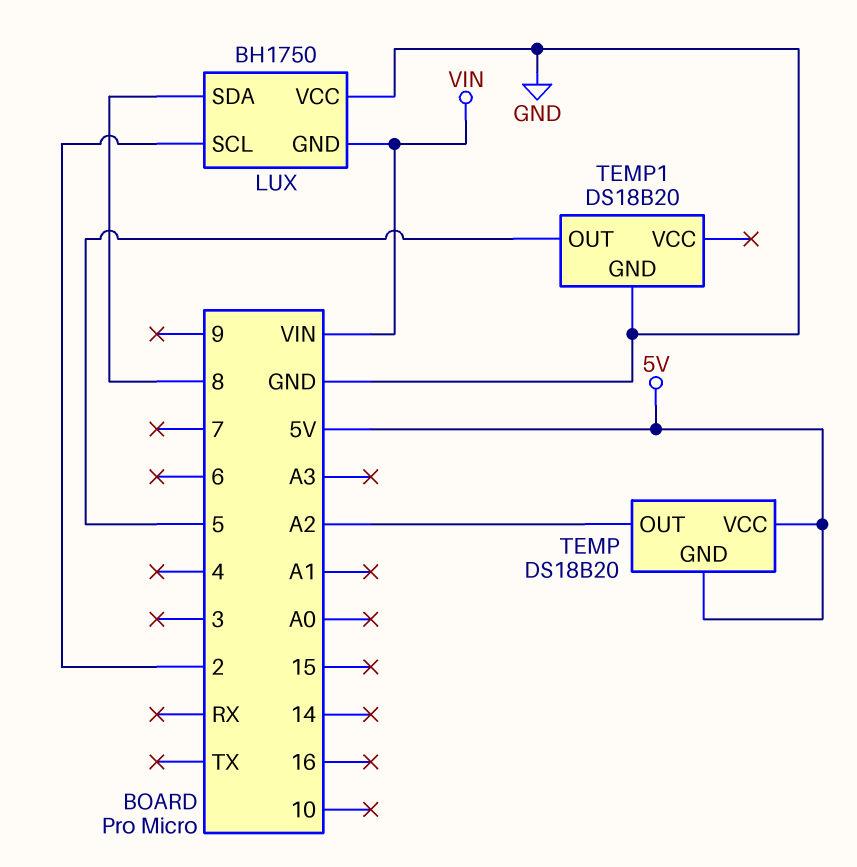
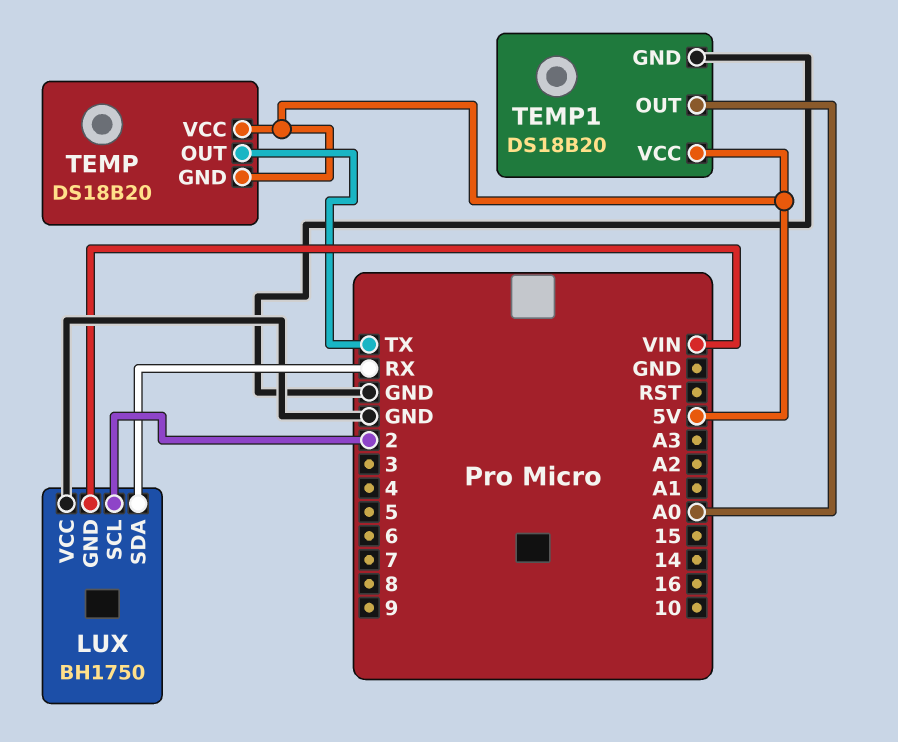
LUX pin SDA: 8 -> RX
TEMP pin OUT: A2 -> TX
TEMP1 pin OUT: 5 -> A0
TEMP1 pin VCC: none -> 5V

